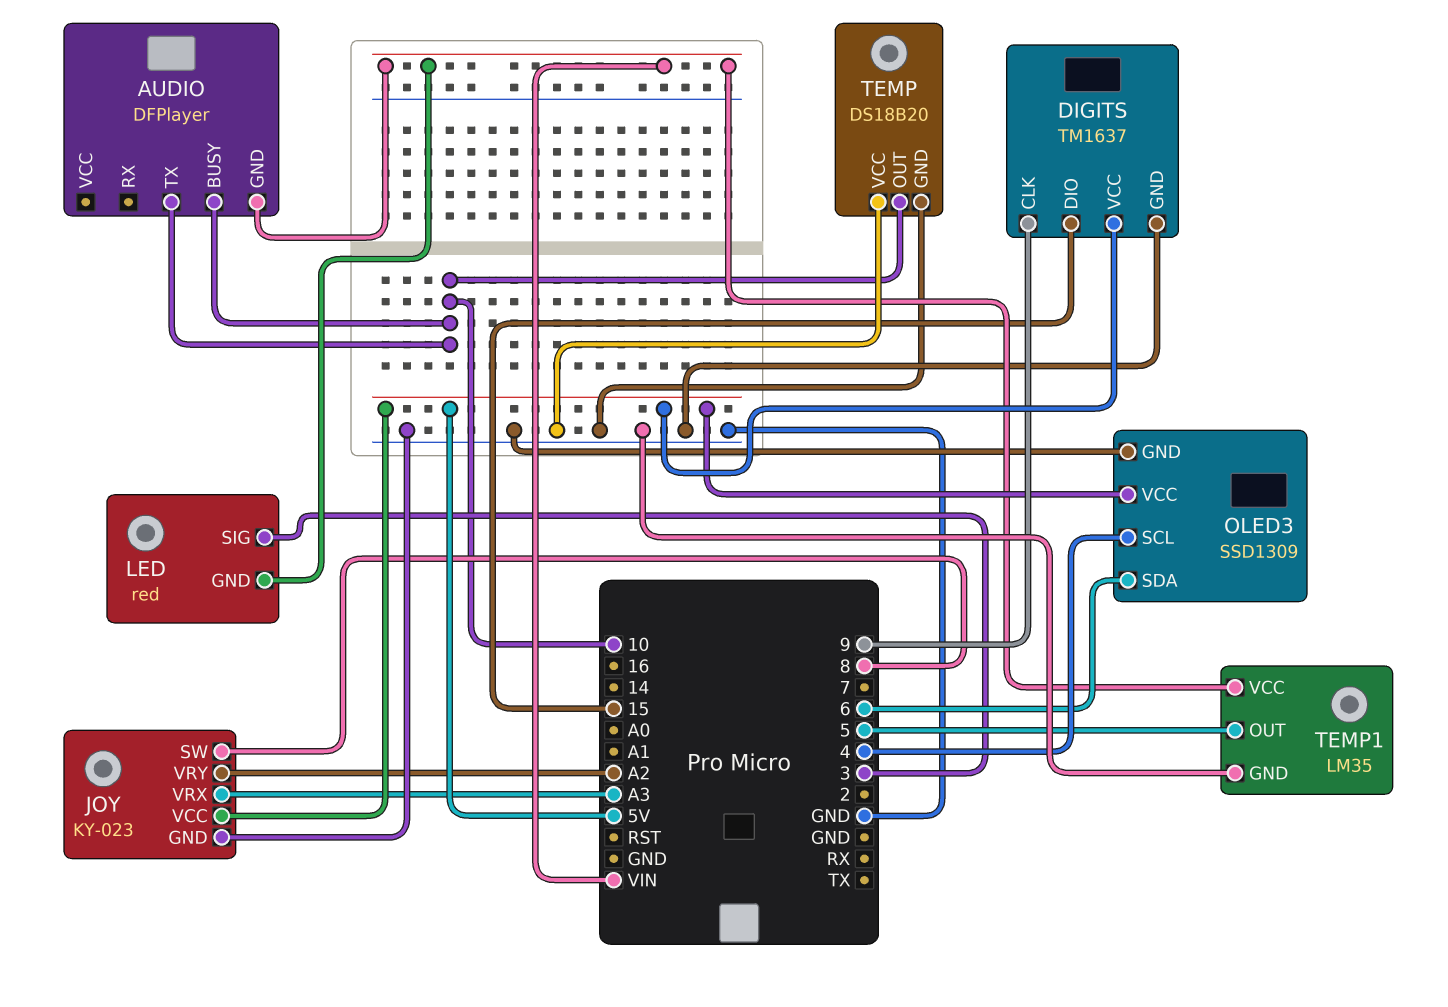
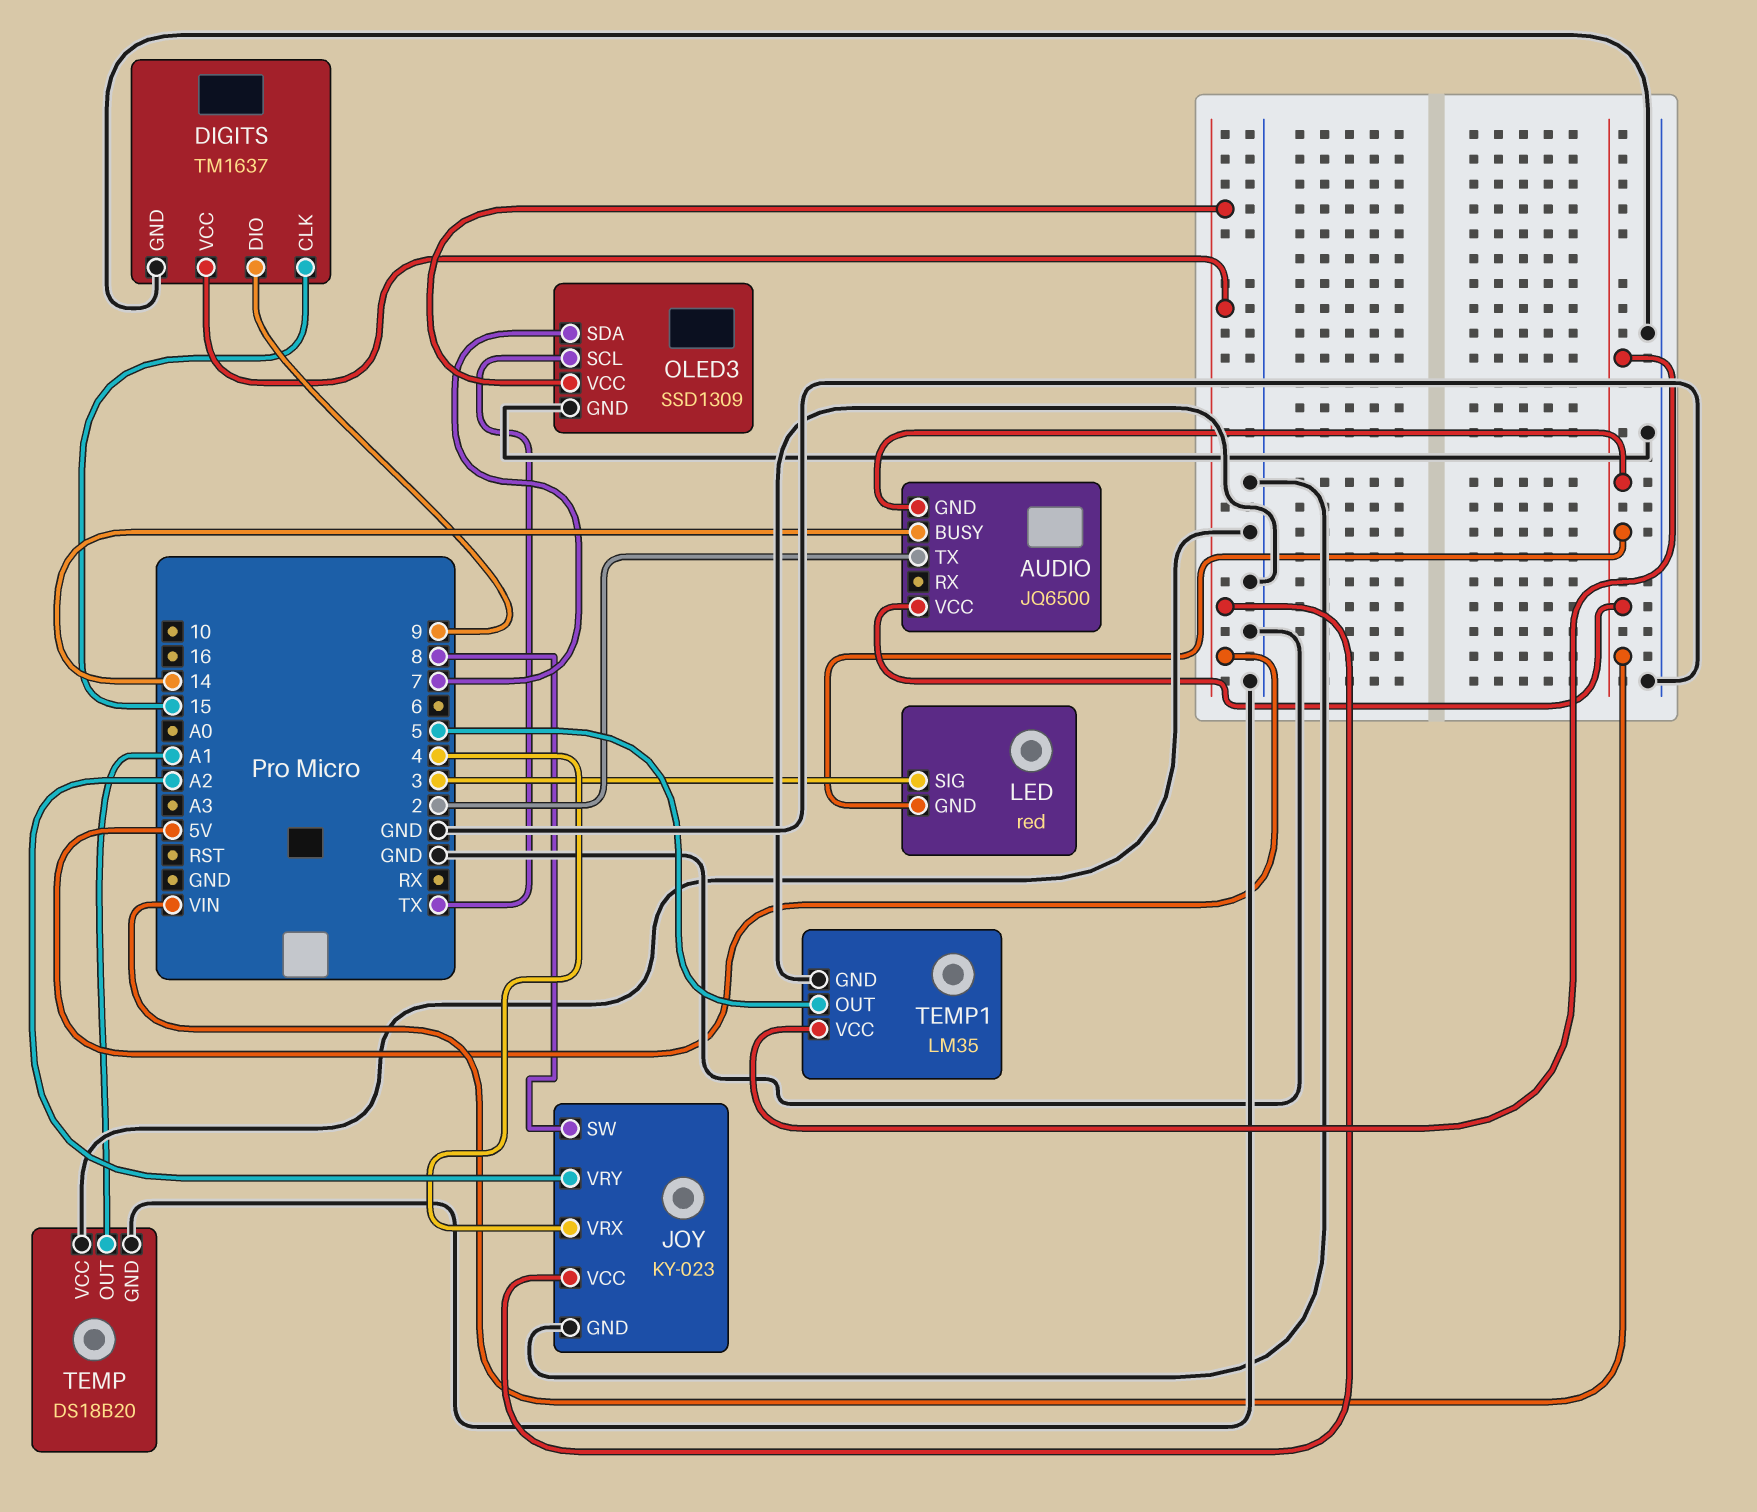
AUDIO: DFPlayer -> JQ6500
AUDIO pin BUSY: 10 -> 14
AUDIO pin TX: 10 -> 2
AUDIO pin VCC: none -> VIN
DIGITS pin CLK: 9 -> 15
DIGITS pin DIO: 15 -> 9
JOY pin VRX: A3 -> 4
OLED3 pin SCL: 4 -> TX
OLED3 pin SDA: 6 -> 7
TEMP pin OUT: 10 -> A1

